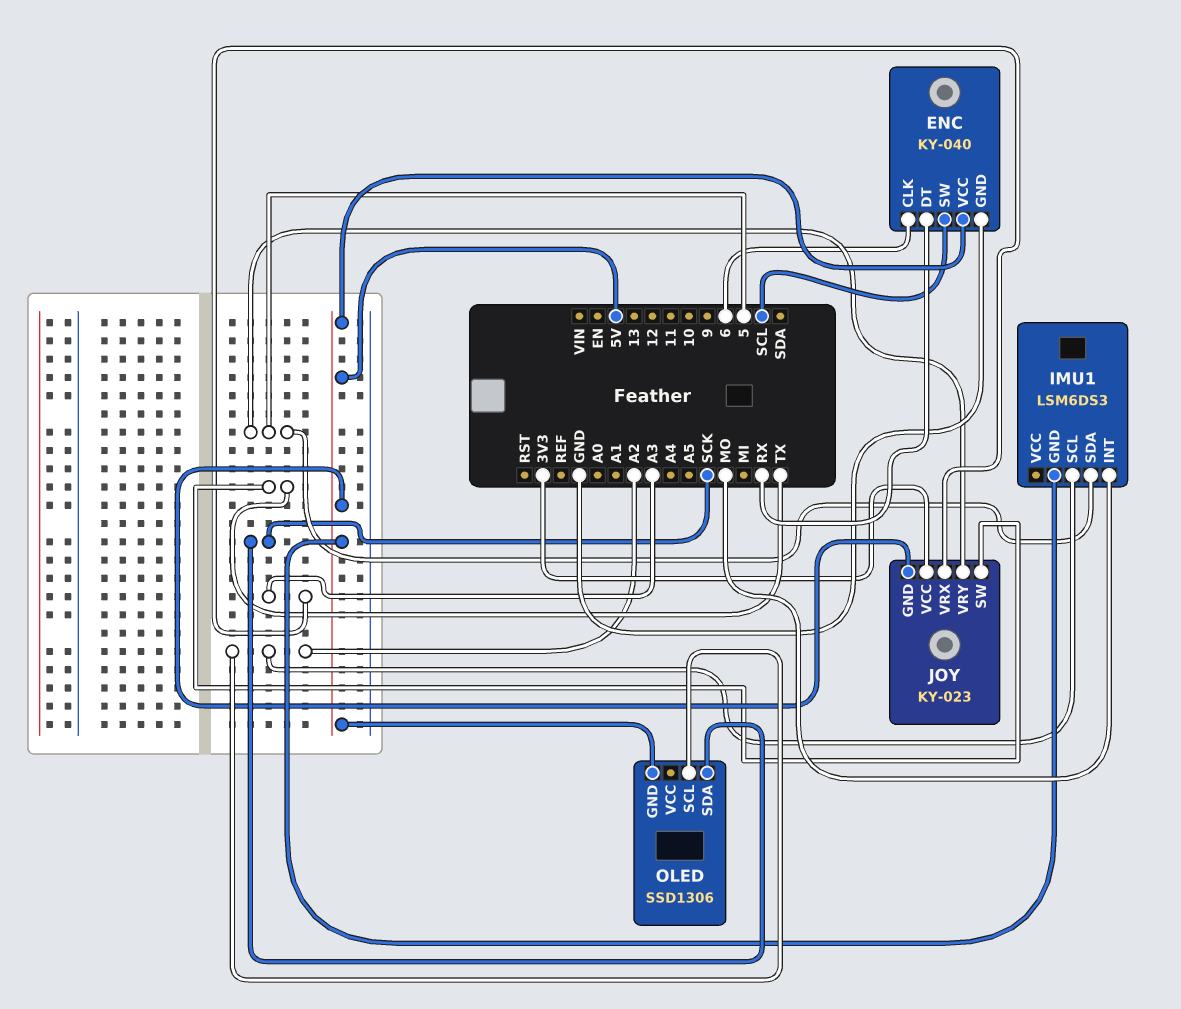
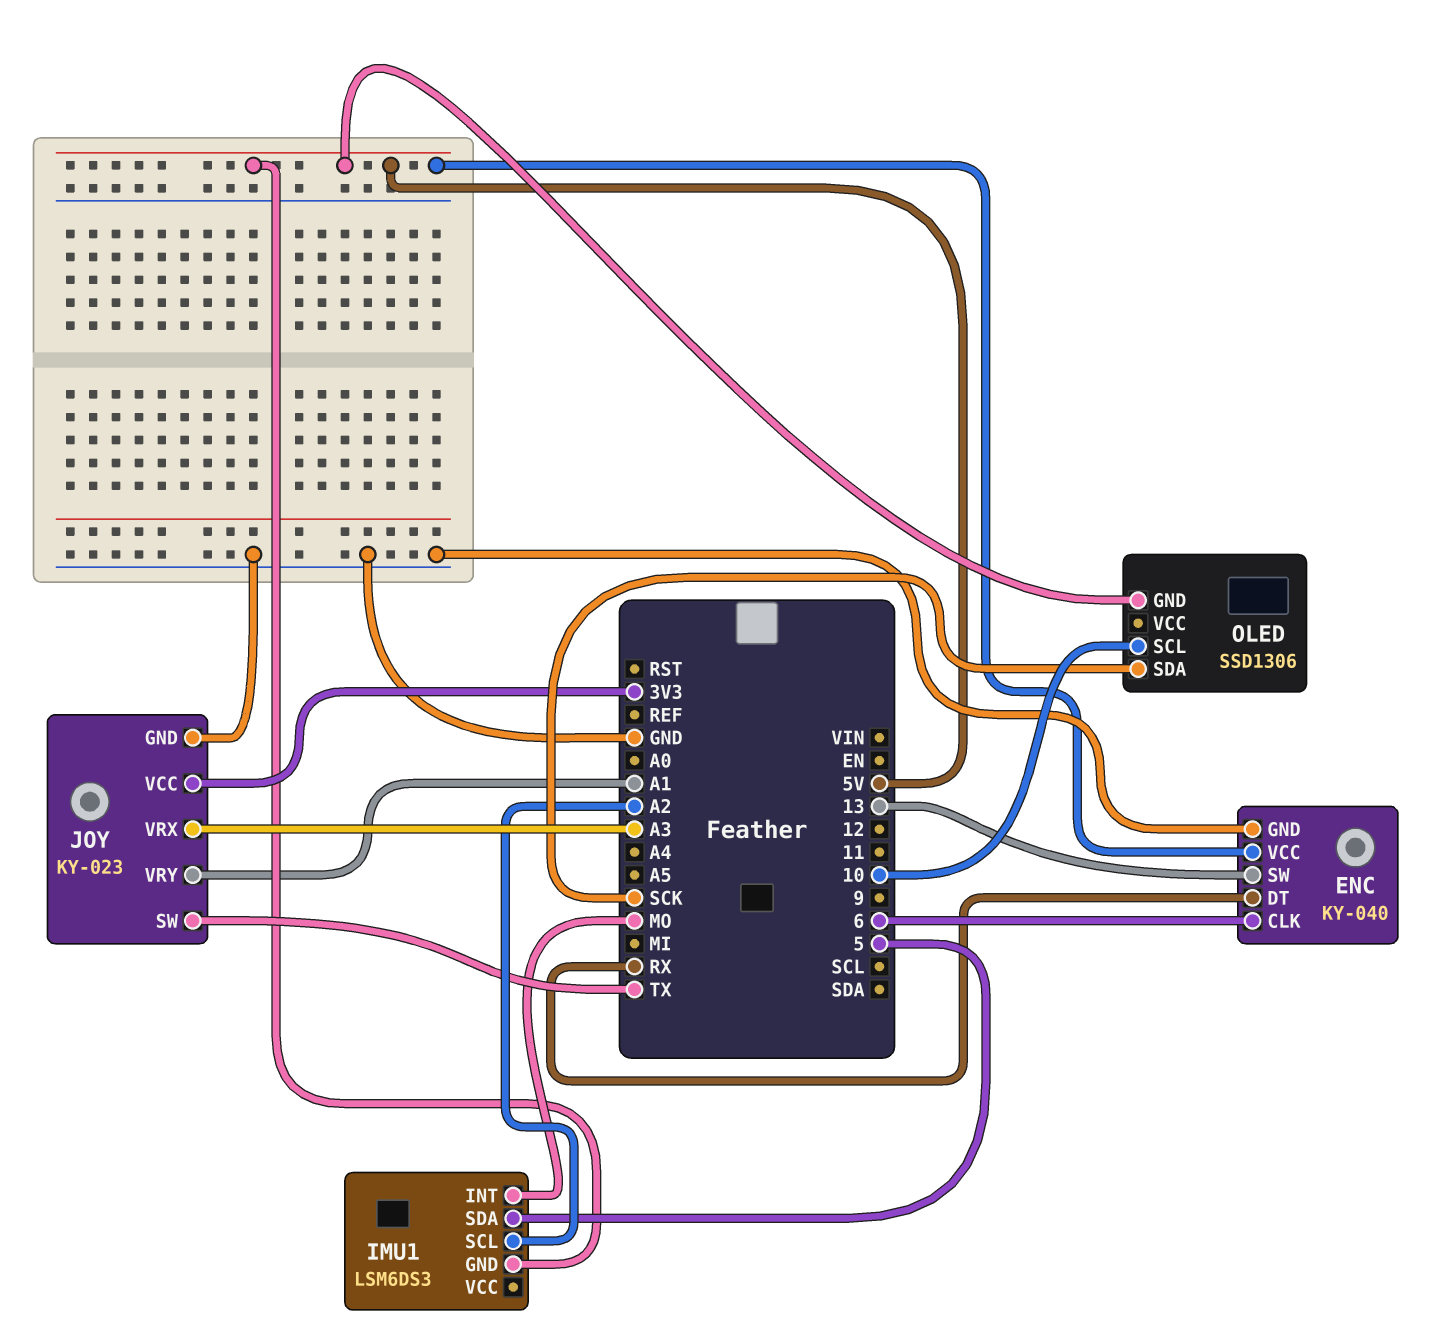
ENC pin SW: SCL -> 13
JOY pin GND: 5V -> GND
JOY pin VRY: 5 -> A1
OLED pin SCL: A2 -> 10

